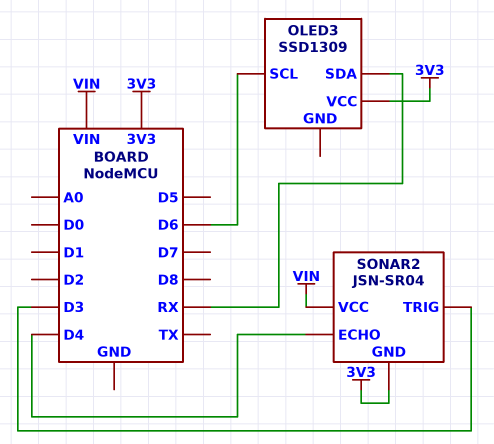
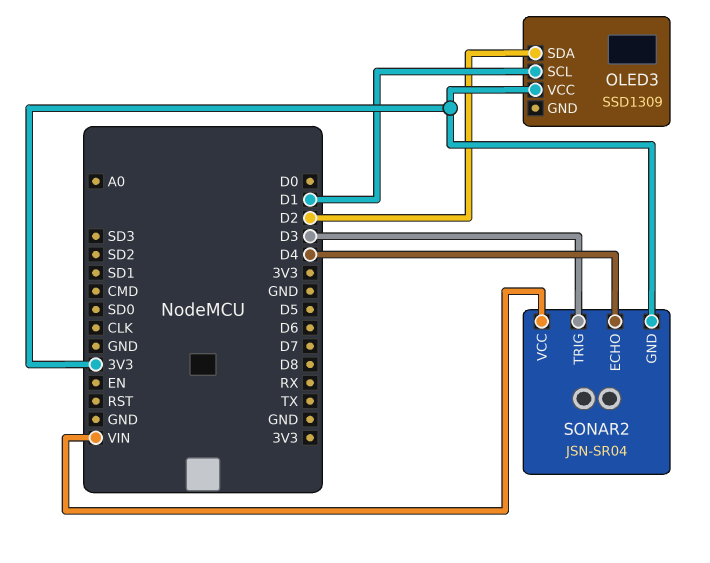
OLED3 pin SCL: D6 -> D1
OLED3 pin SDA: RX -> D2

